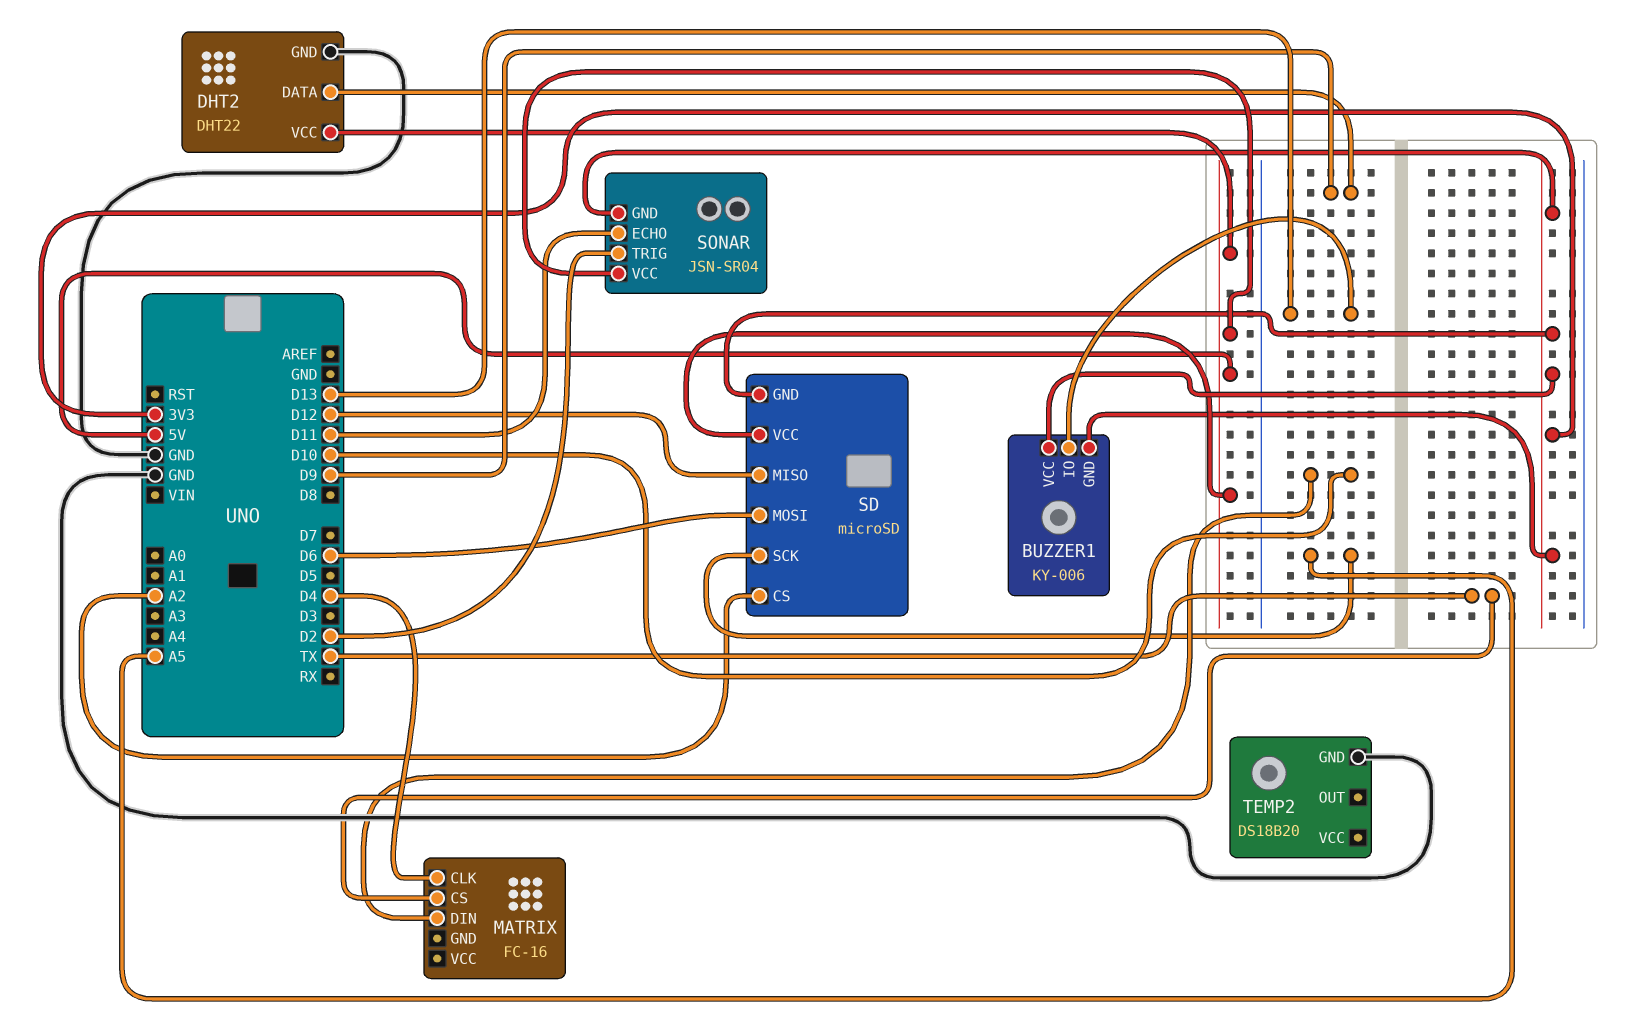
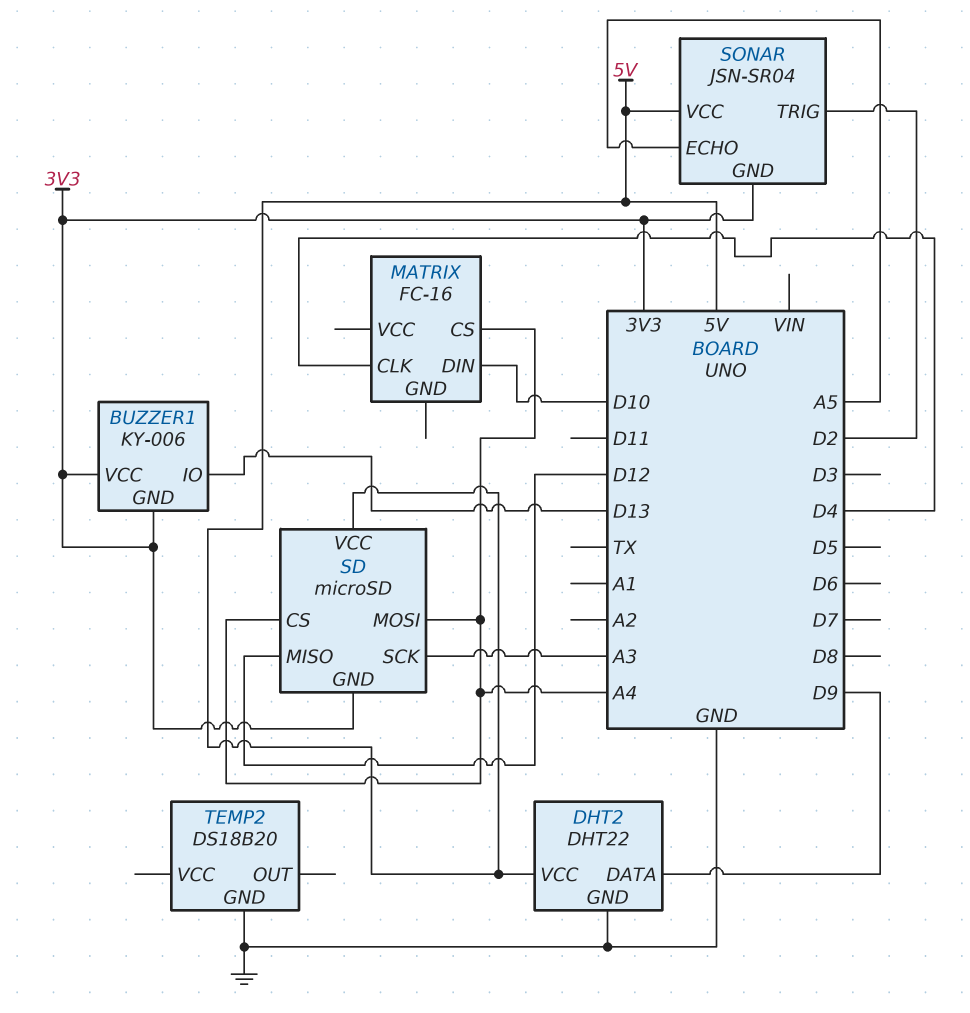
MATRIX pin CS: TX -> A4
SD pin CS: A2 -> A4
SD pin MOSI: D6 -> A4
SD pin SCK: A5 -> A3
SONAR pin ECHO: D11 -> A5

